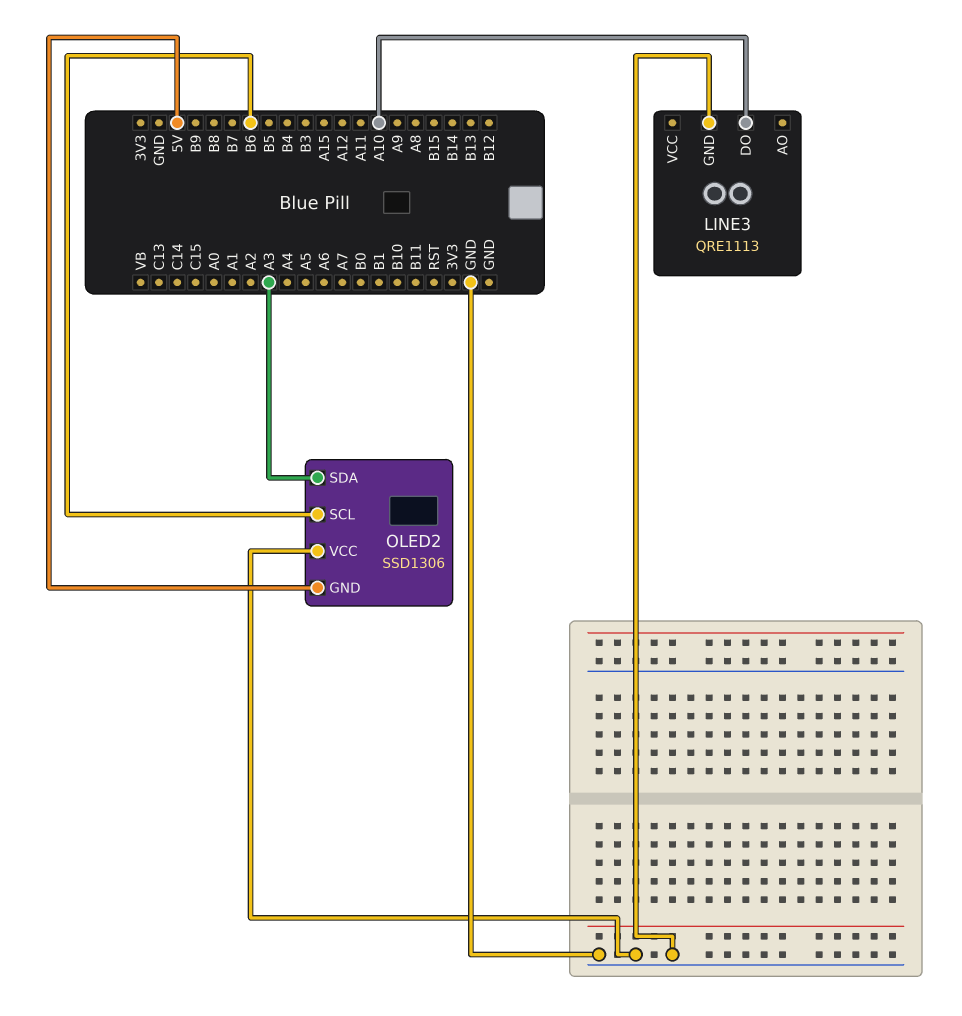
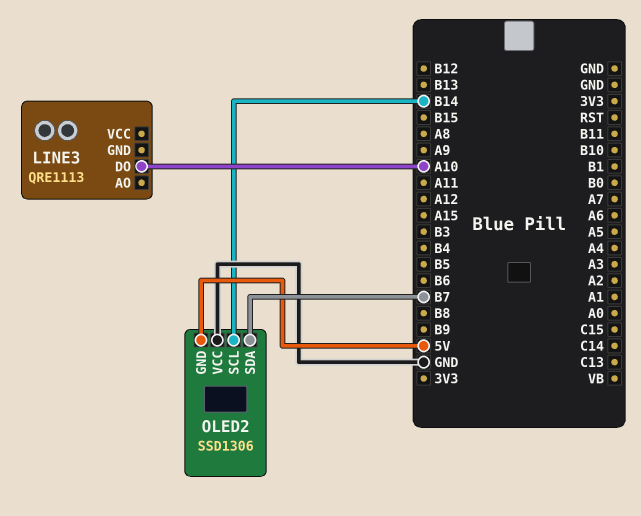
LINE3 pin GND: GND -> none
OLED2 pin SCL: B6 -> B14
OLED2 pin SDA: A3 -> B7

